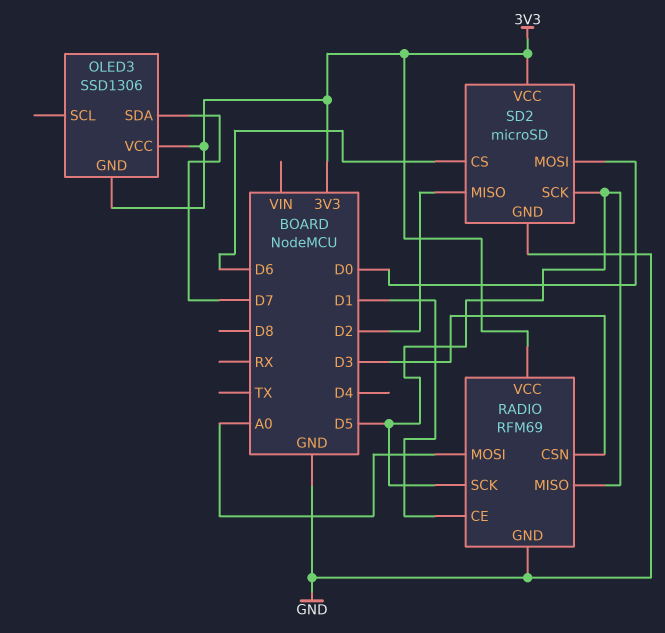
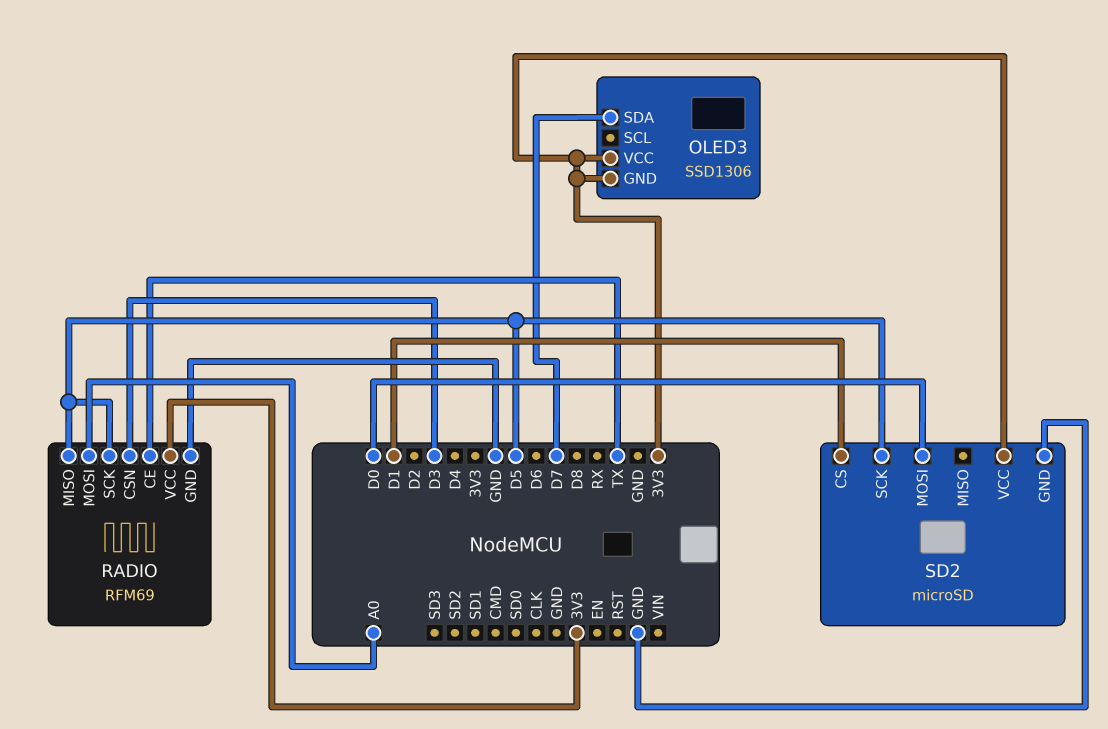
RADIO pin CE: D1 -> TX
SD2 pin CS: D6 -> D1
SD2 pin MISO: D2 -> none

